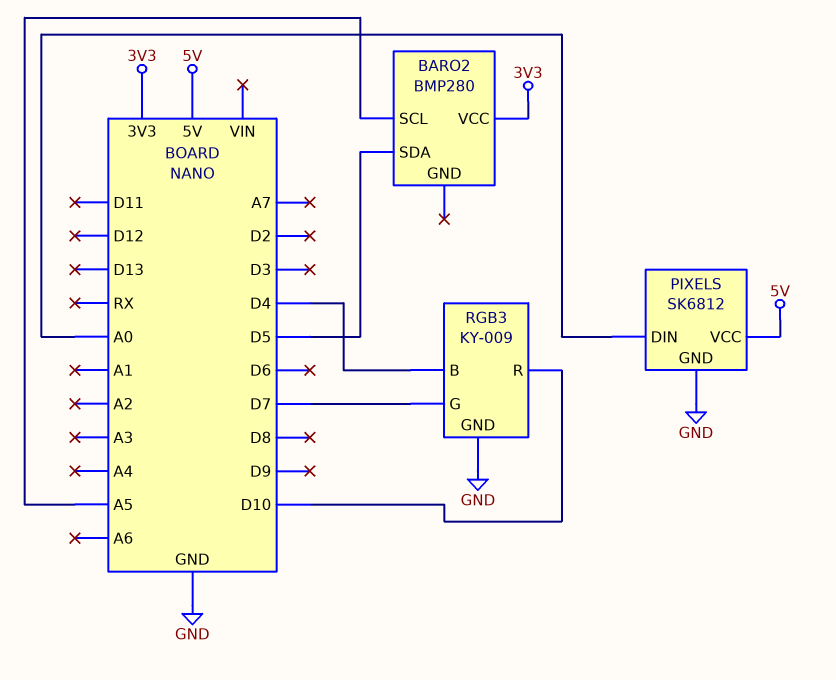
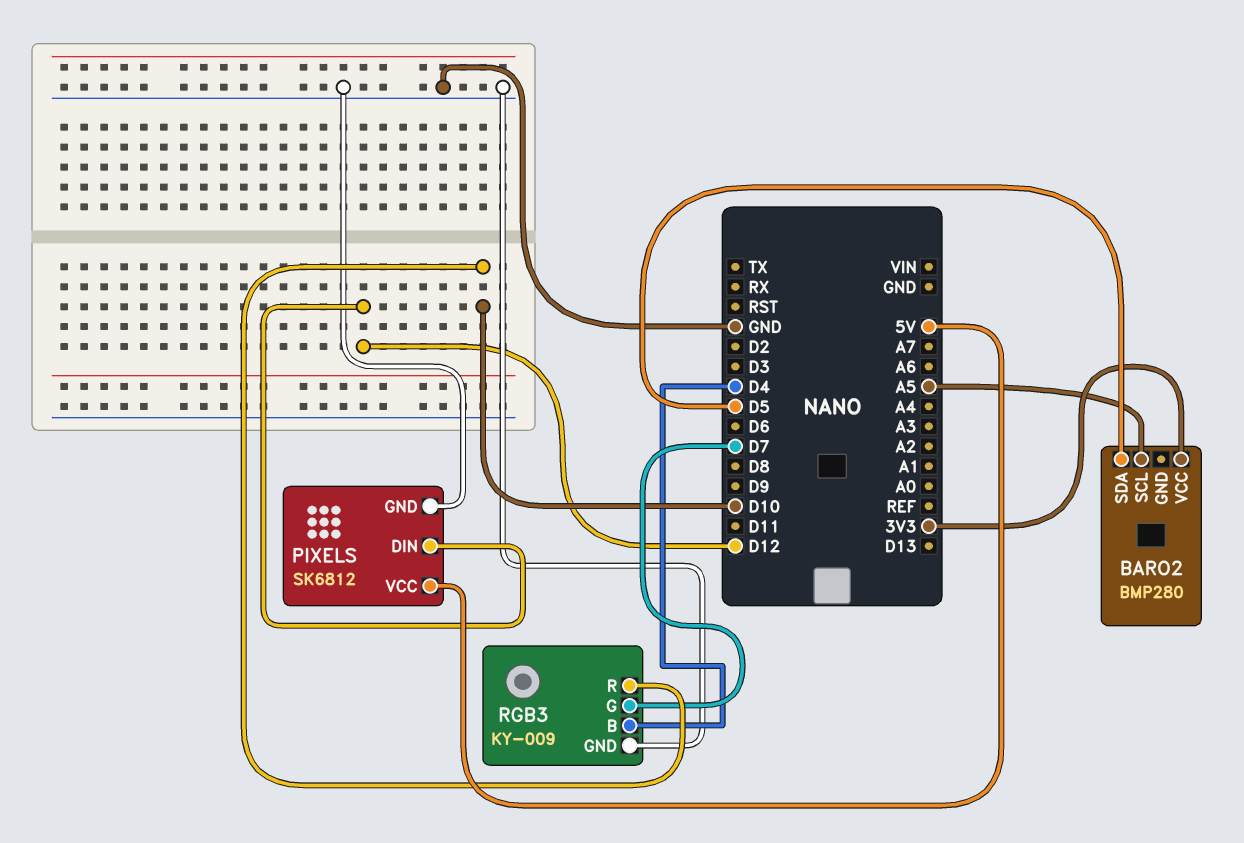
PIXELS pin DIN: A0 -> D12

